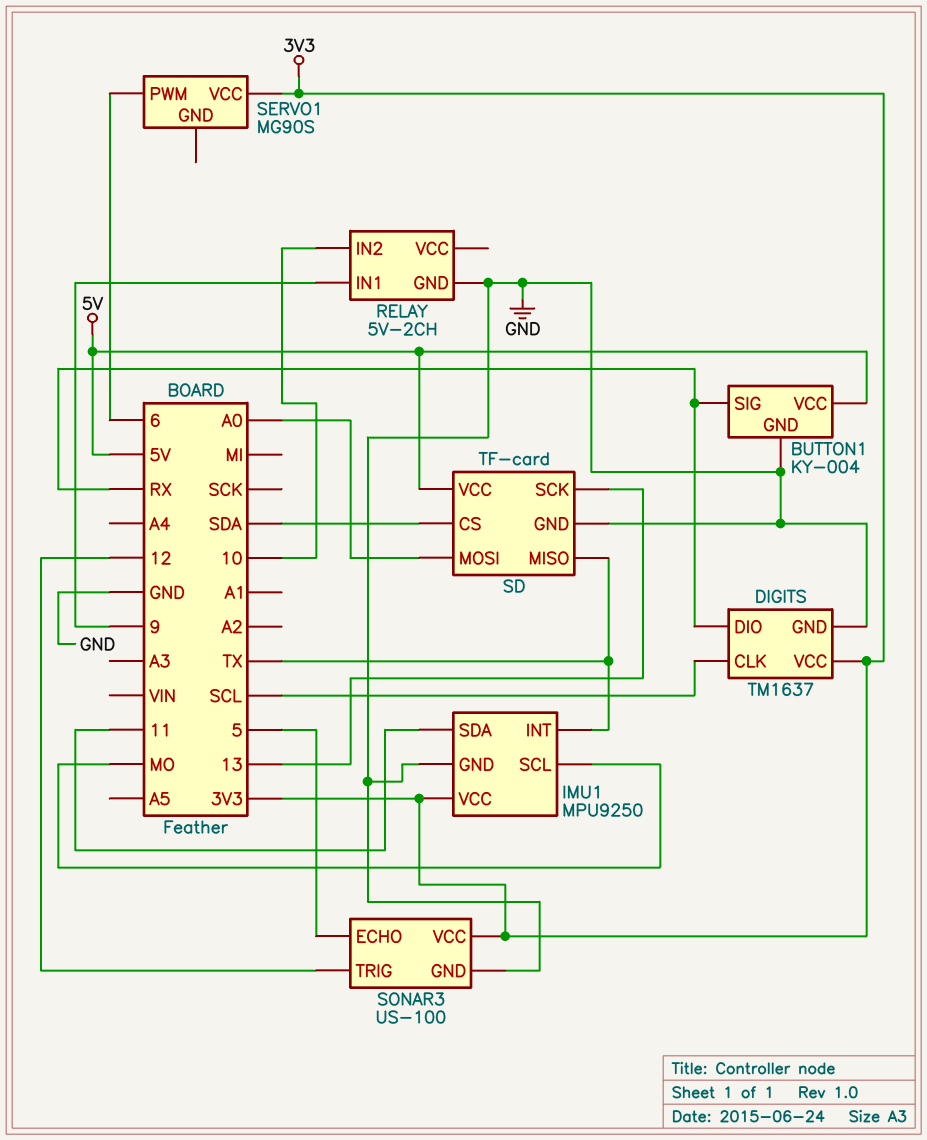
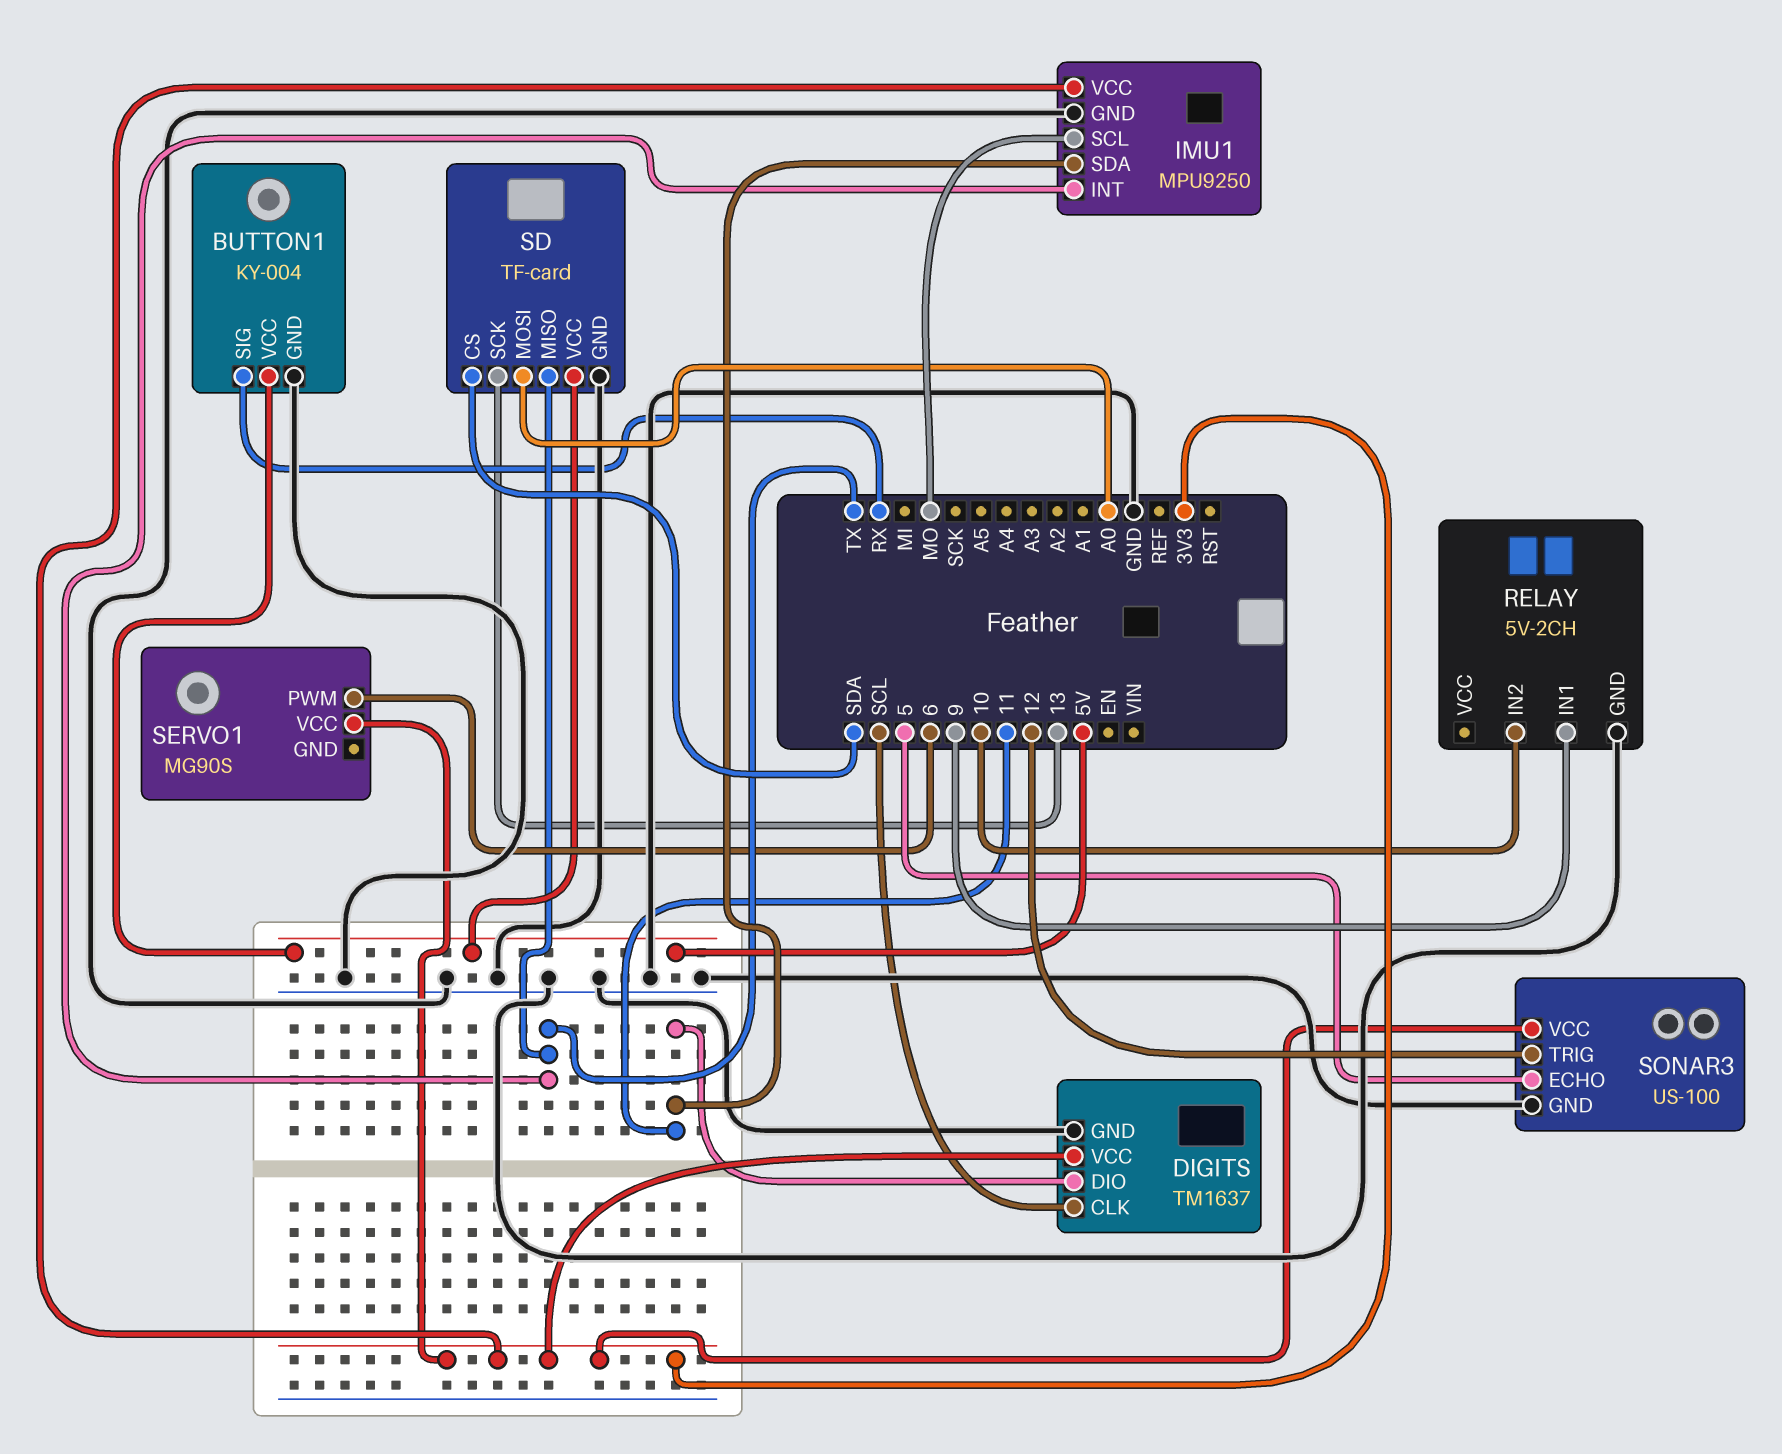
DIGITS pin DIO: RX -> 11

